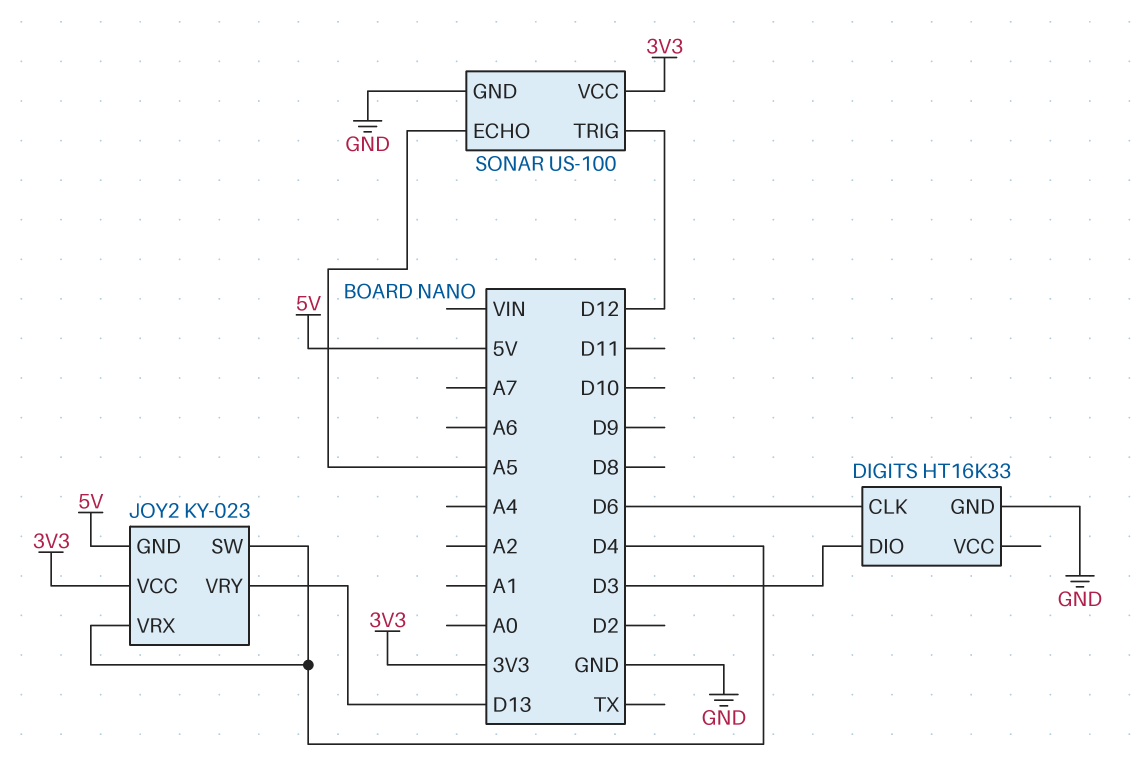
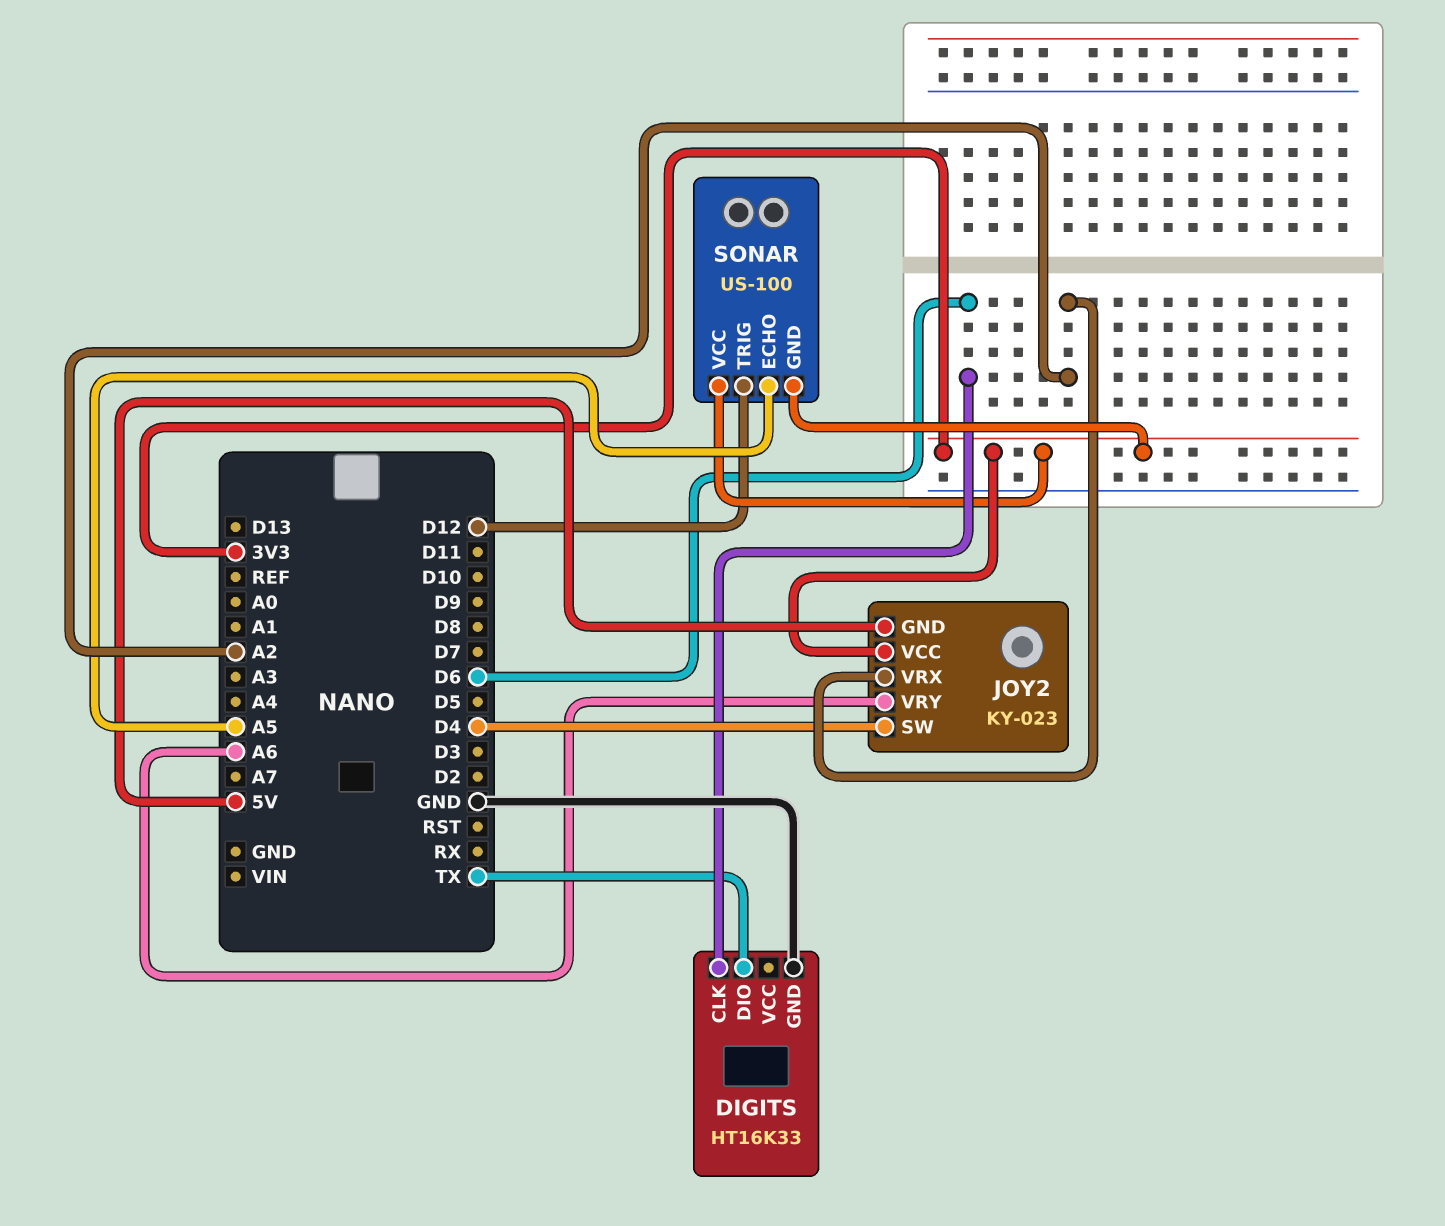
DIGITS pin DIO: D3 -> TX
JOY2 pin VRX: D4 -> A2
JOY2 pin VRY: D13 -> A6
SONAR pin GND: GND -> 3V3

